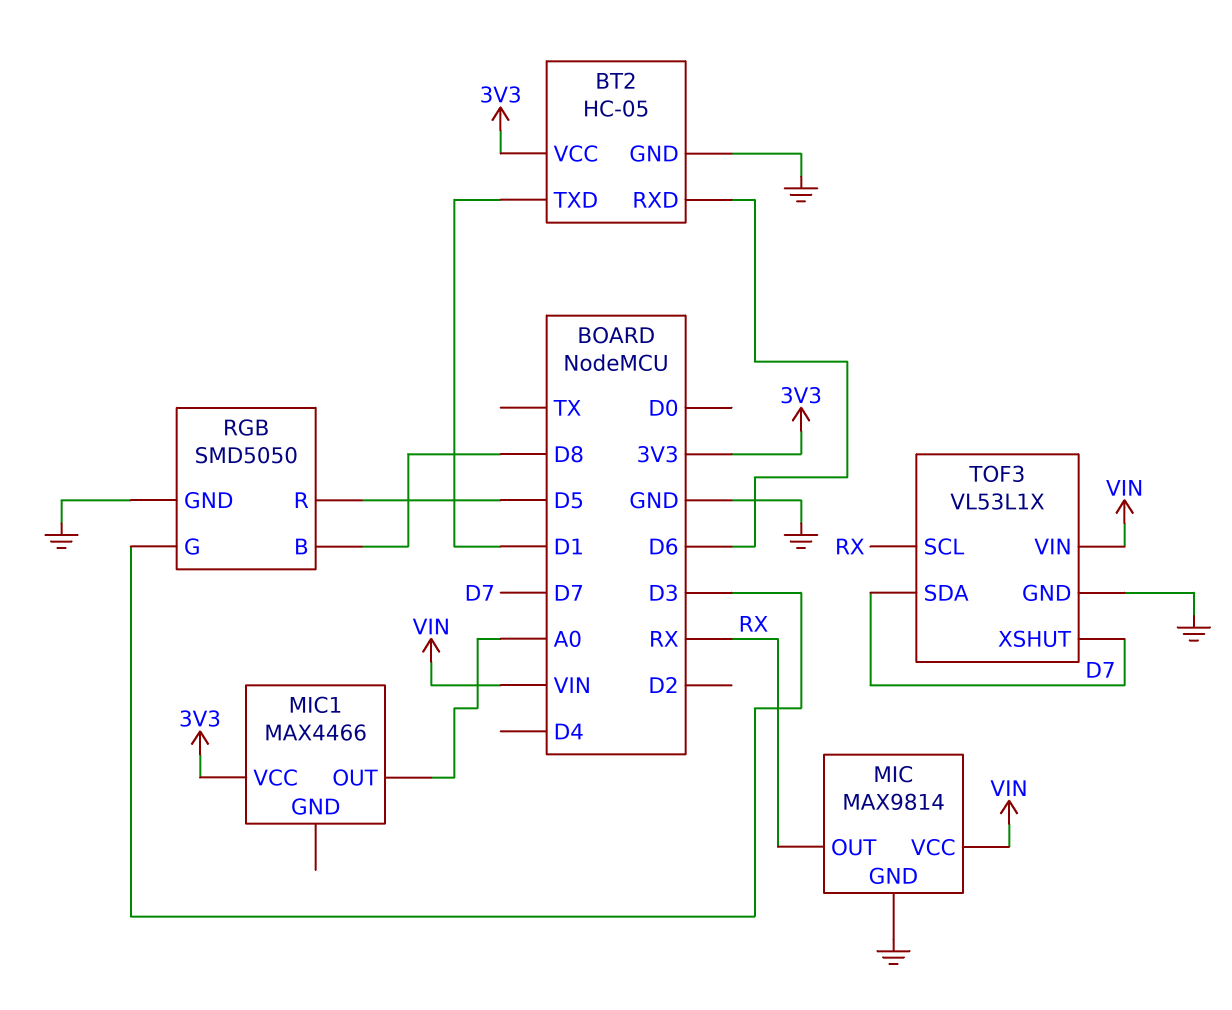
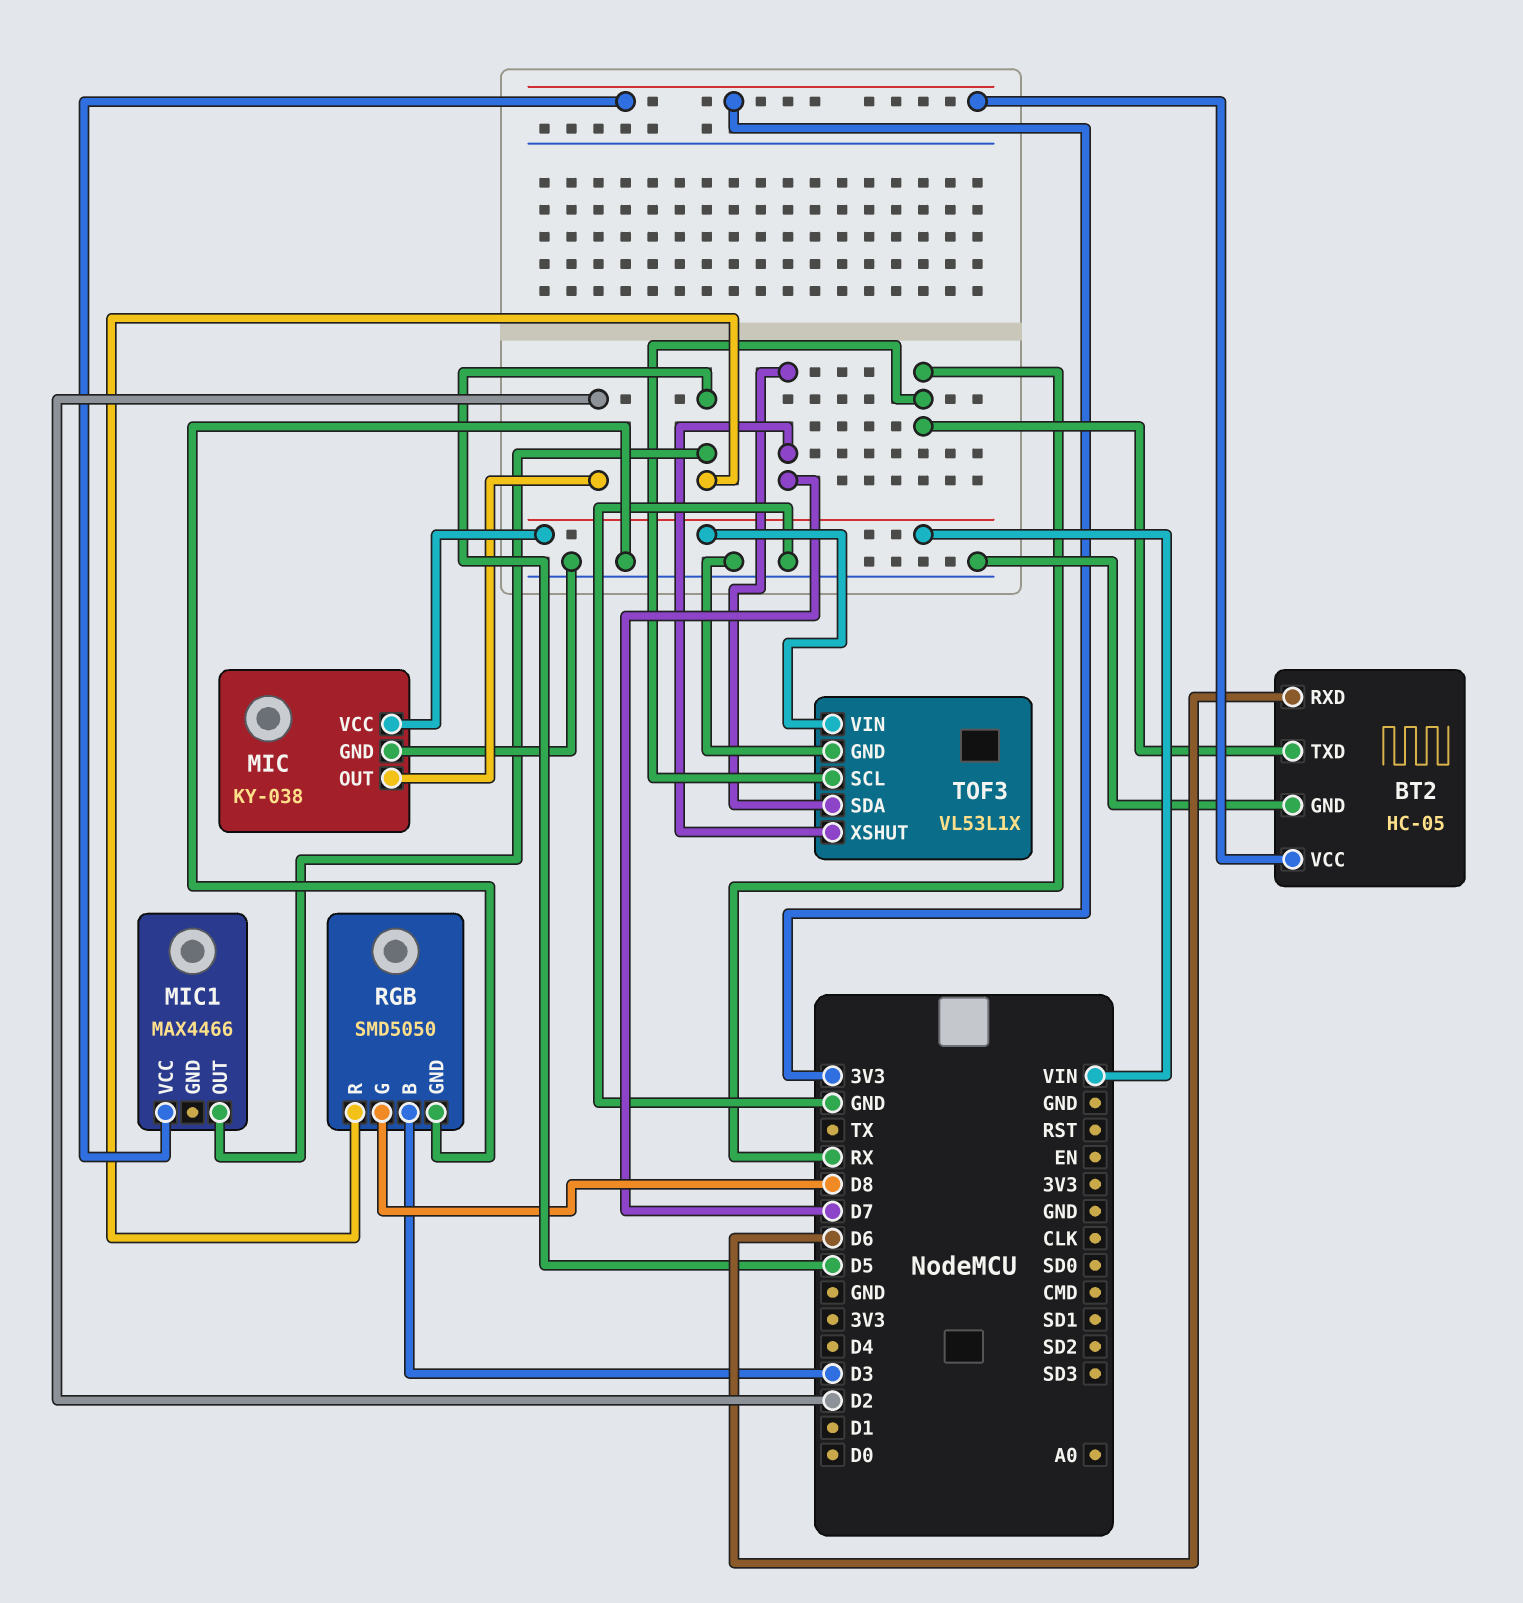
BT2 pin TXD: D1 -> RX
MIC: MAX9814 -> KY-038
MIC pin OUT: RX -> D2
MIC1 pin OUT: A0 -> D5
RGB pin B: D8 -> D3
RGB pin G: D3 -> D8

